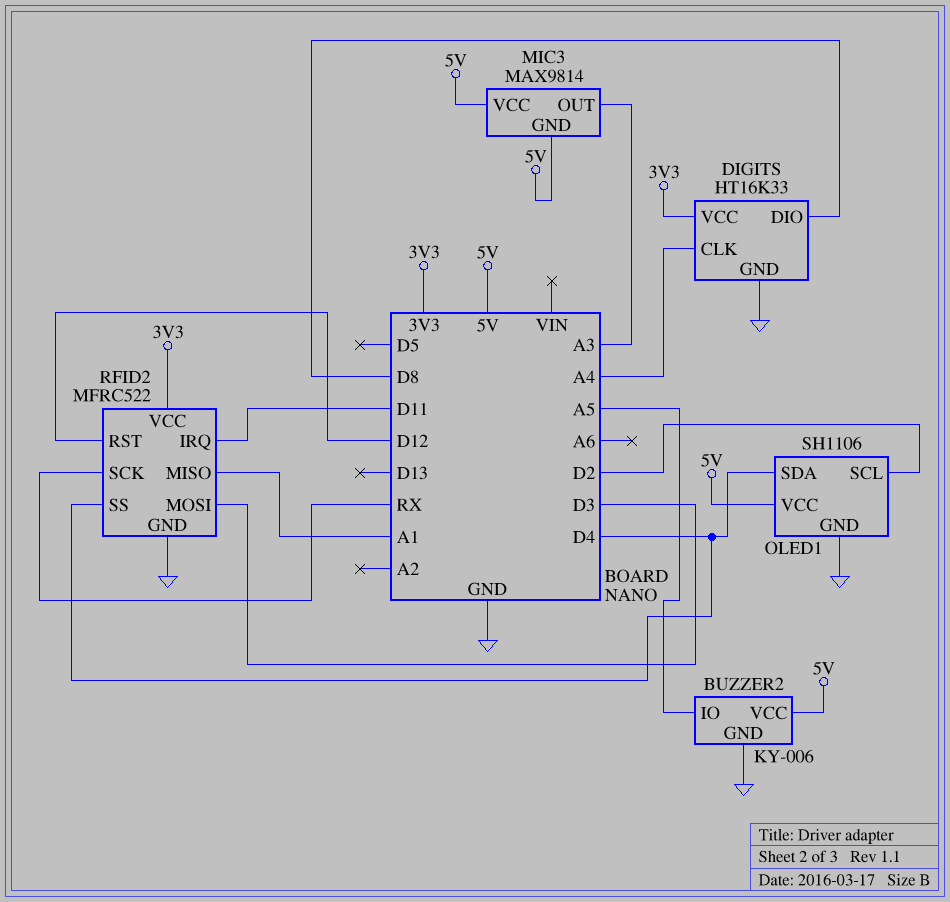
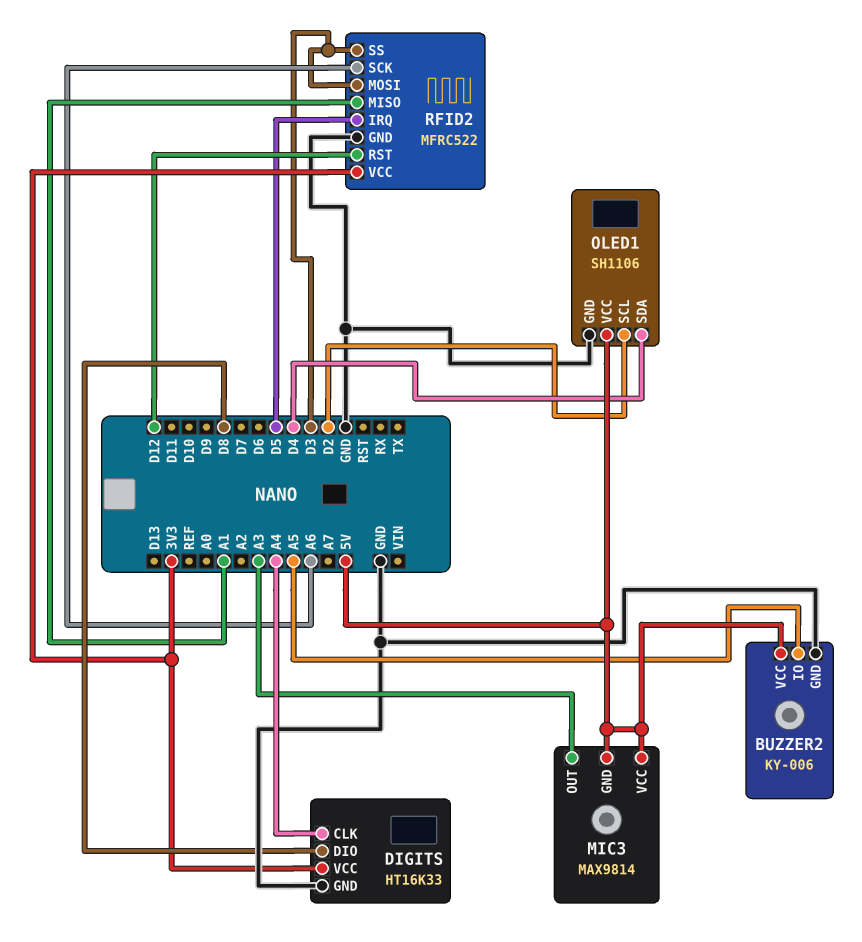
RFID2 pin IRQ: D11 -> D5
RFID2 pin SCK: RX -> A6
RFID2 pin SS: D4 -> D3

